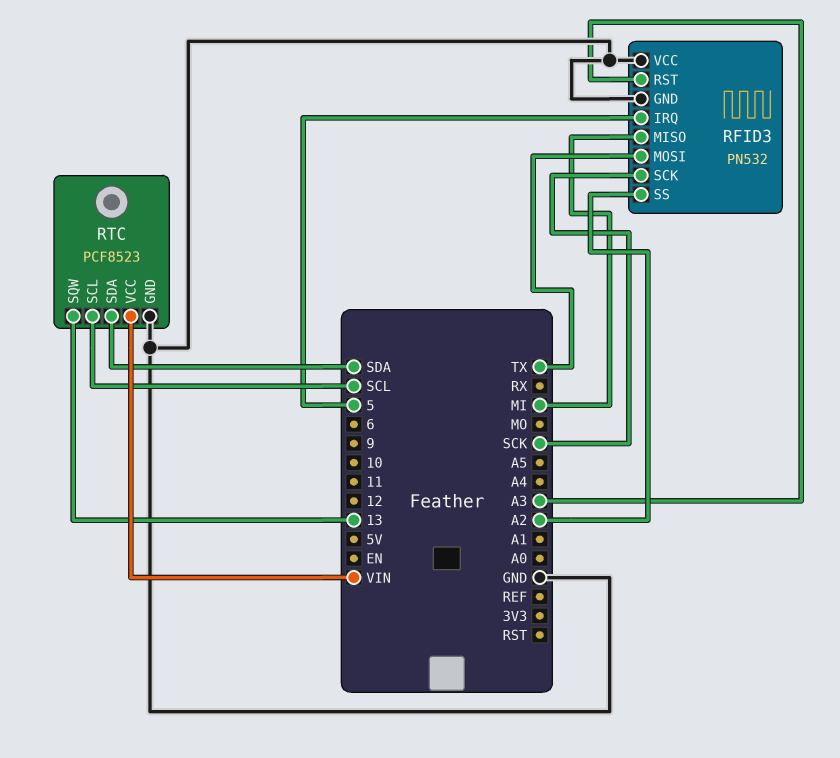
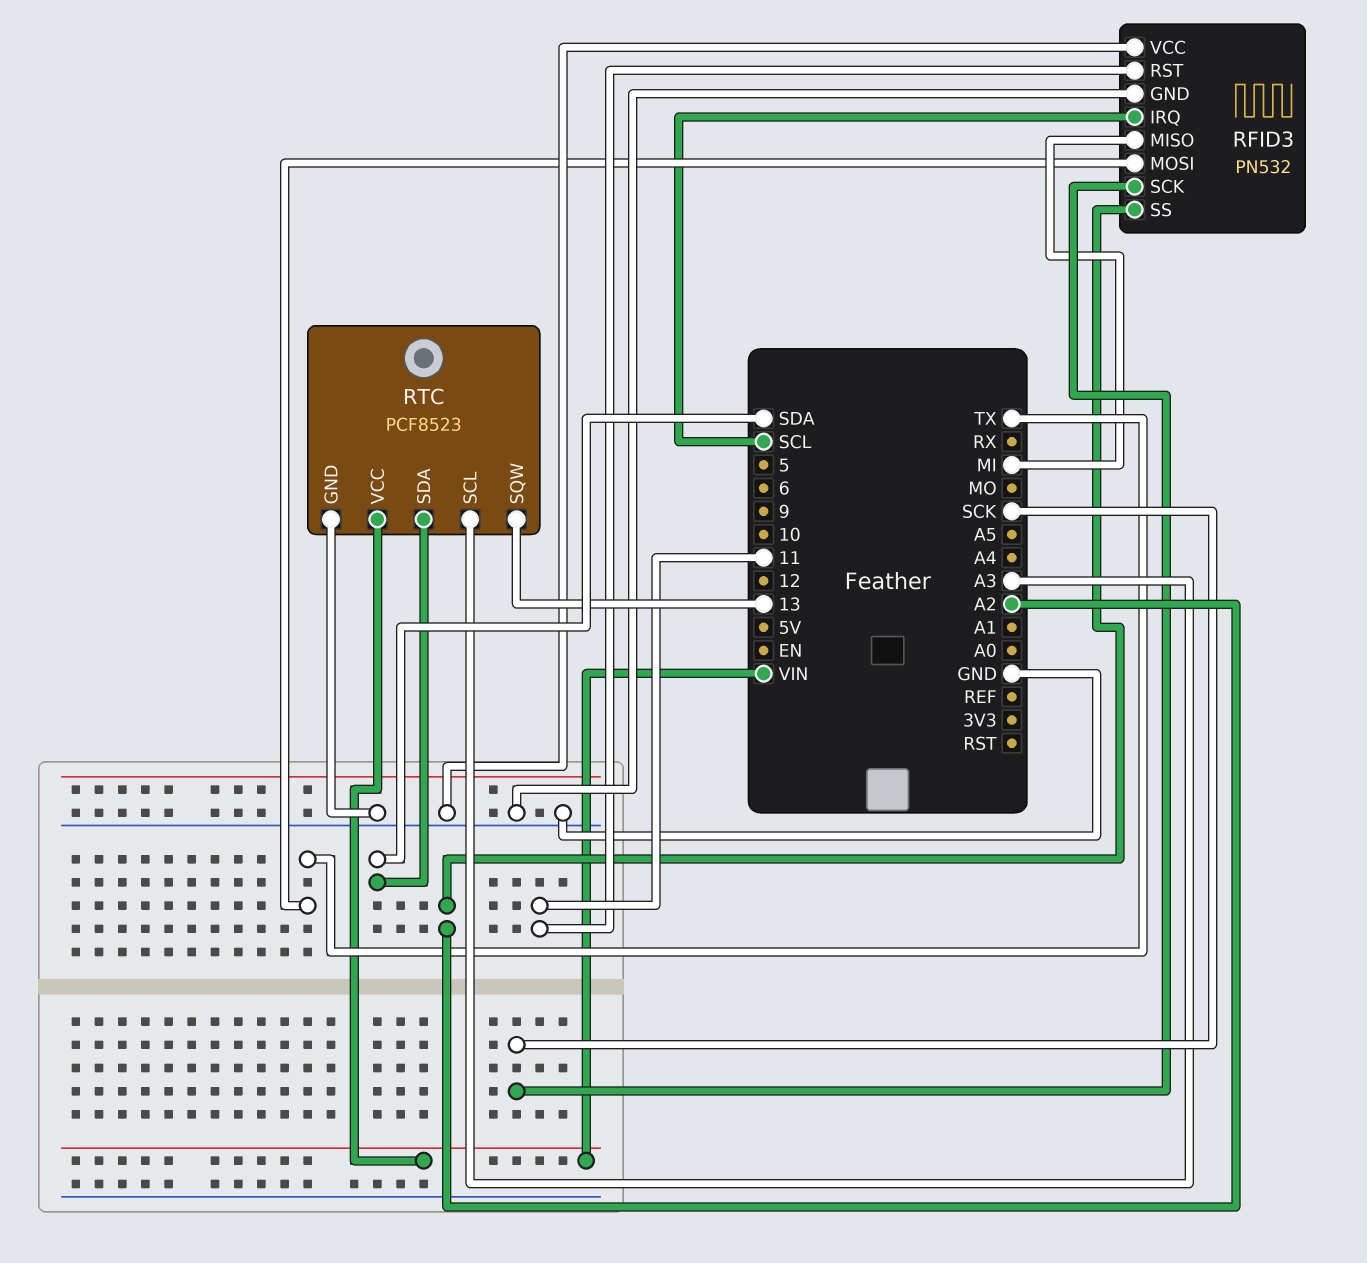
RFID3 pin IRQ: 5 -> SCL
RFID3 pin RST: A3 -> 11
RTC pin SCL: SCL -> A3

